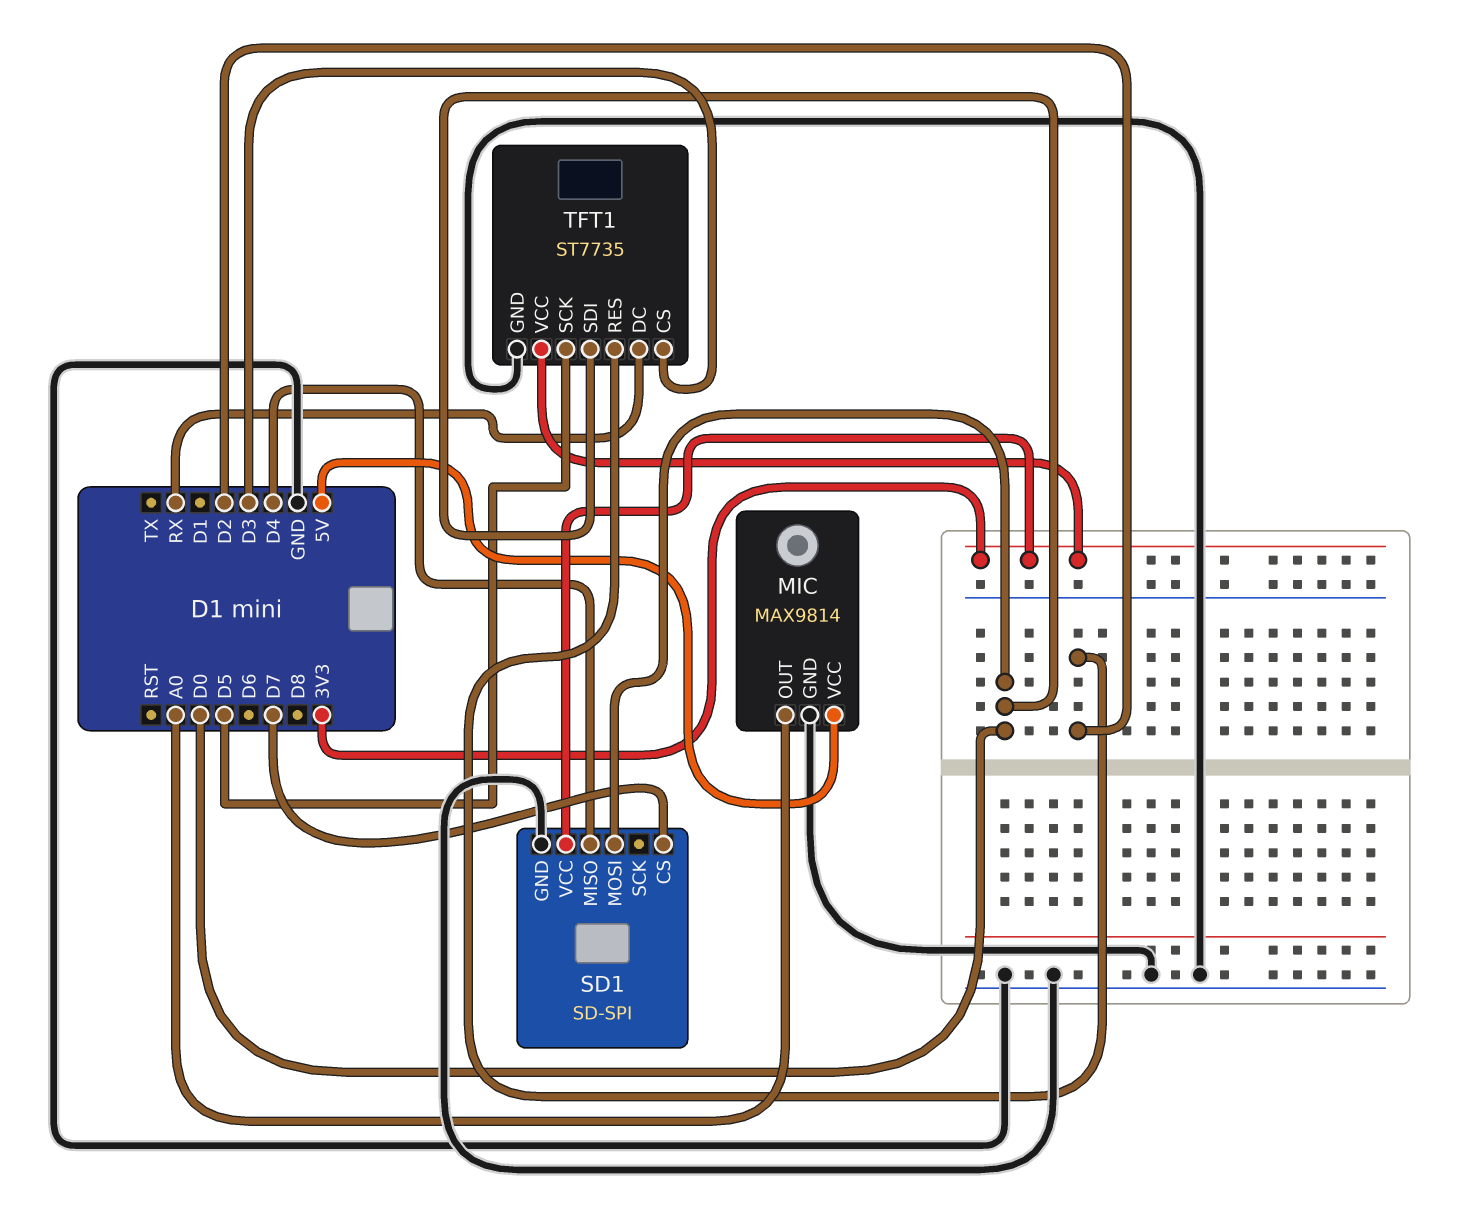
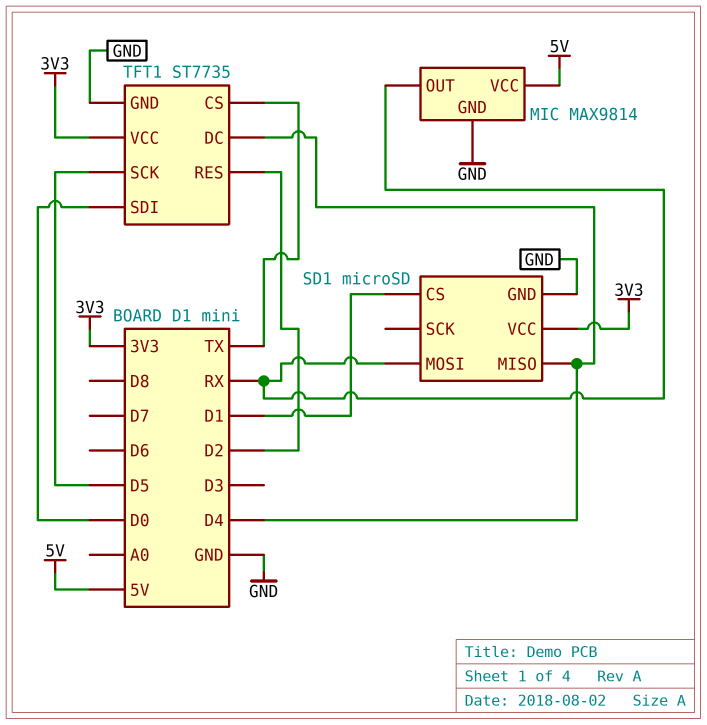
MIC pin OUT: A0 -> RX
SD1: SD-SPI -> microSD
SD1 pin CS: D7 -> D1
SD1 pin MOSI: D0 -> RX
TFT1 pin CS: D3 -> TX
TFT1 pin DC: RX -> D4

